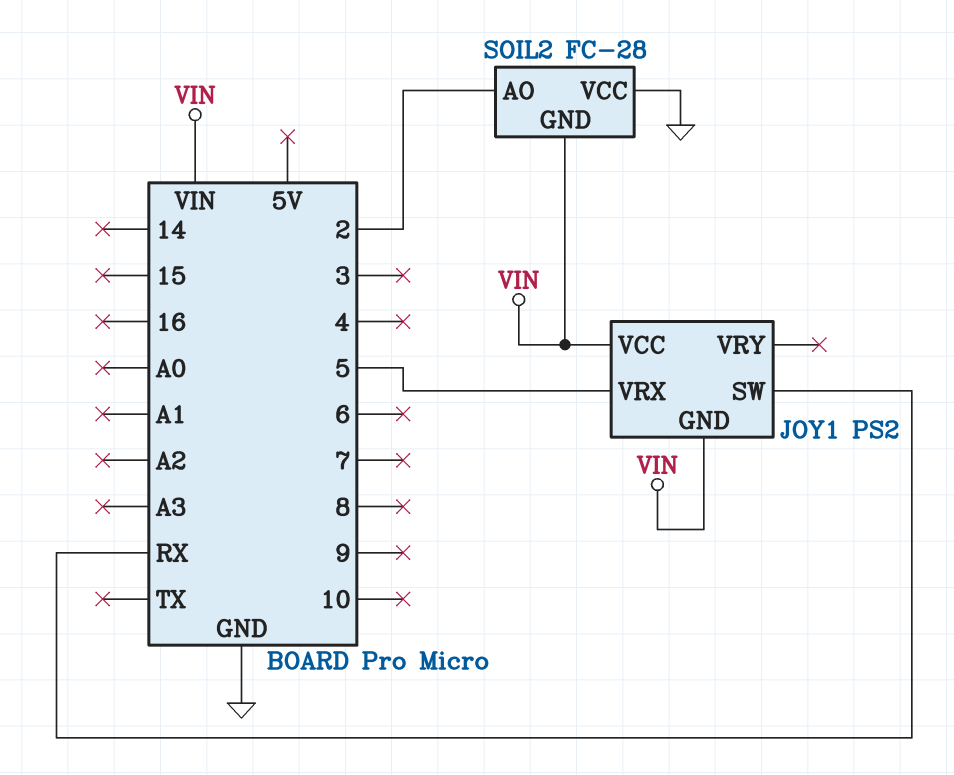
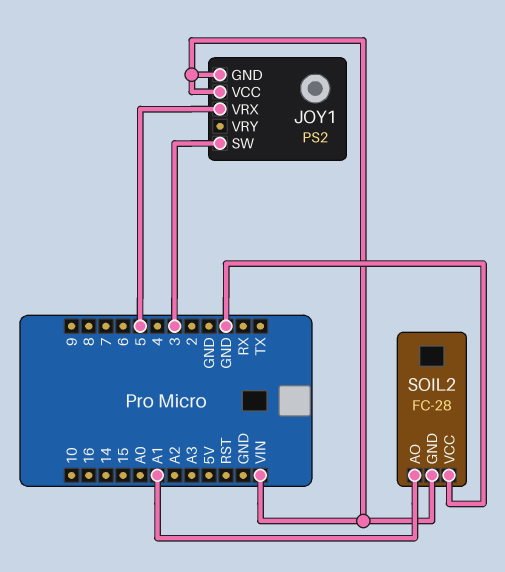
JOY1 pin SW: RX -> 3
SOIL2 pin AO: 2 -> A1

